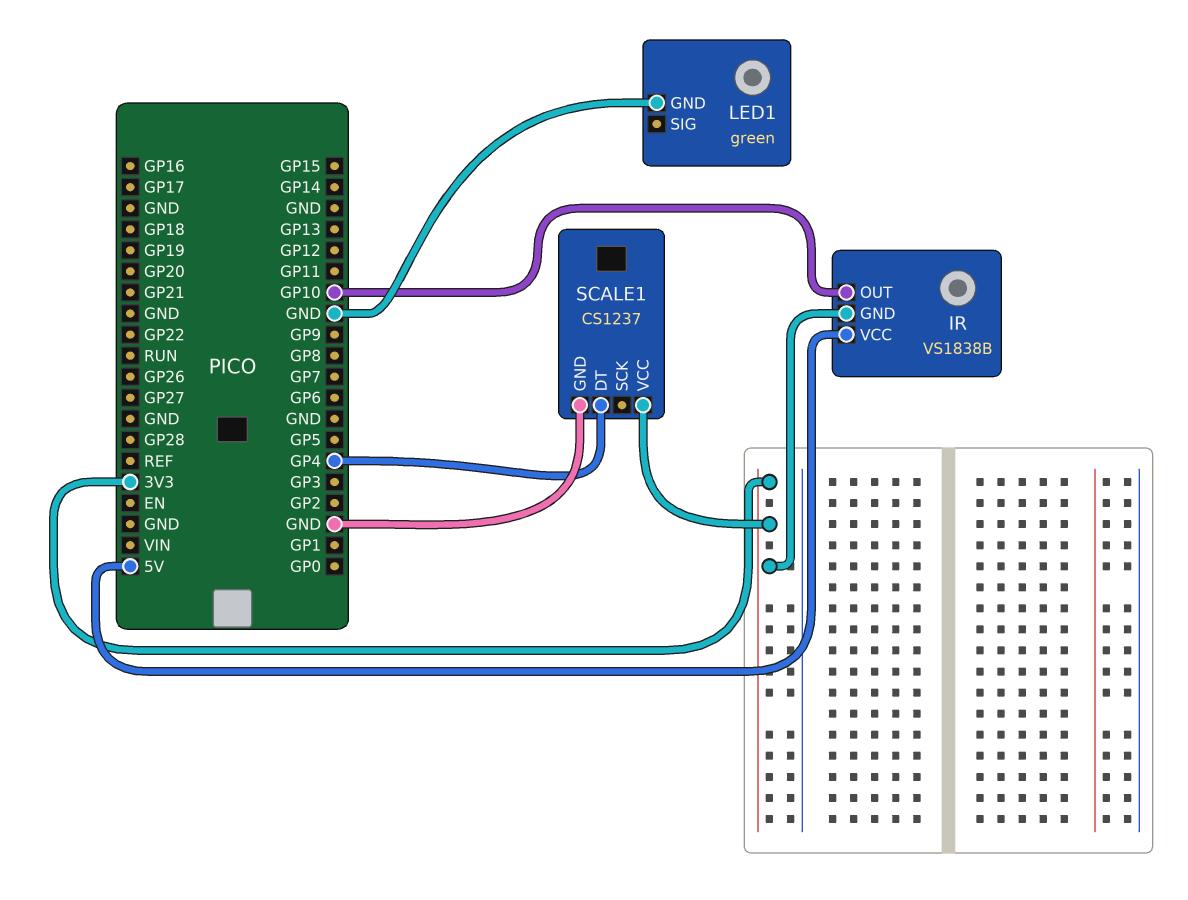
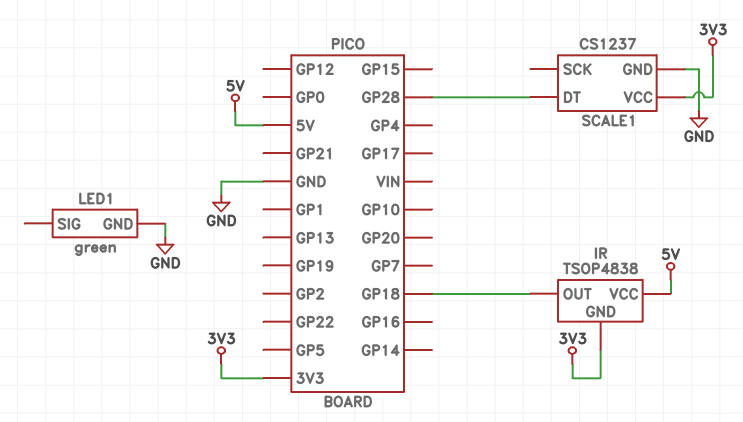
IR: VS1838B -> TSOP4838
IR pin OUT: GP10 -> GP18
SCALE1 pin DT: GP4 -> GP28

